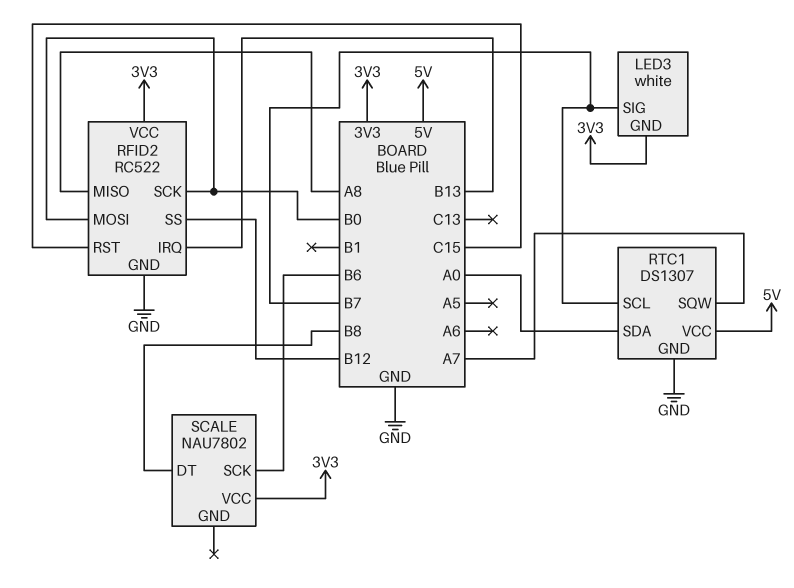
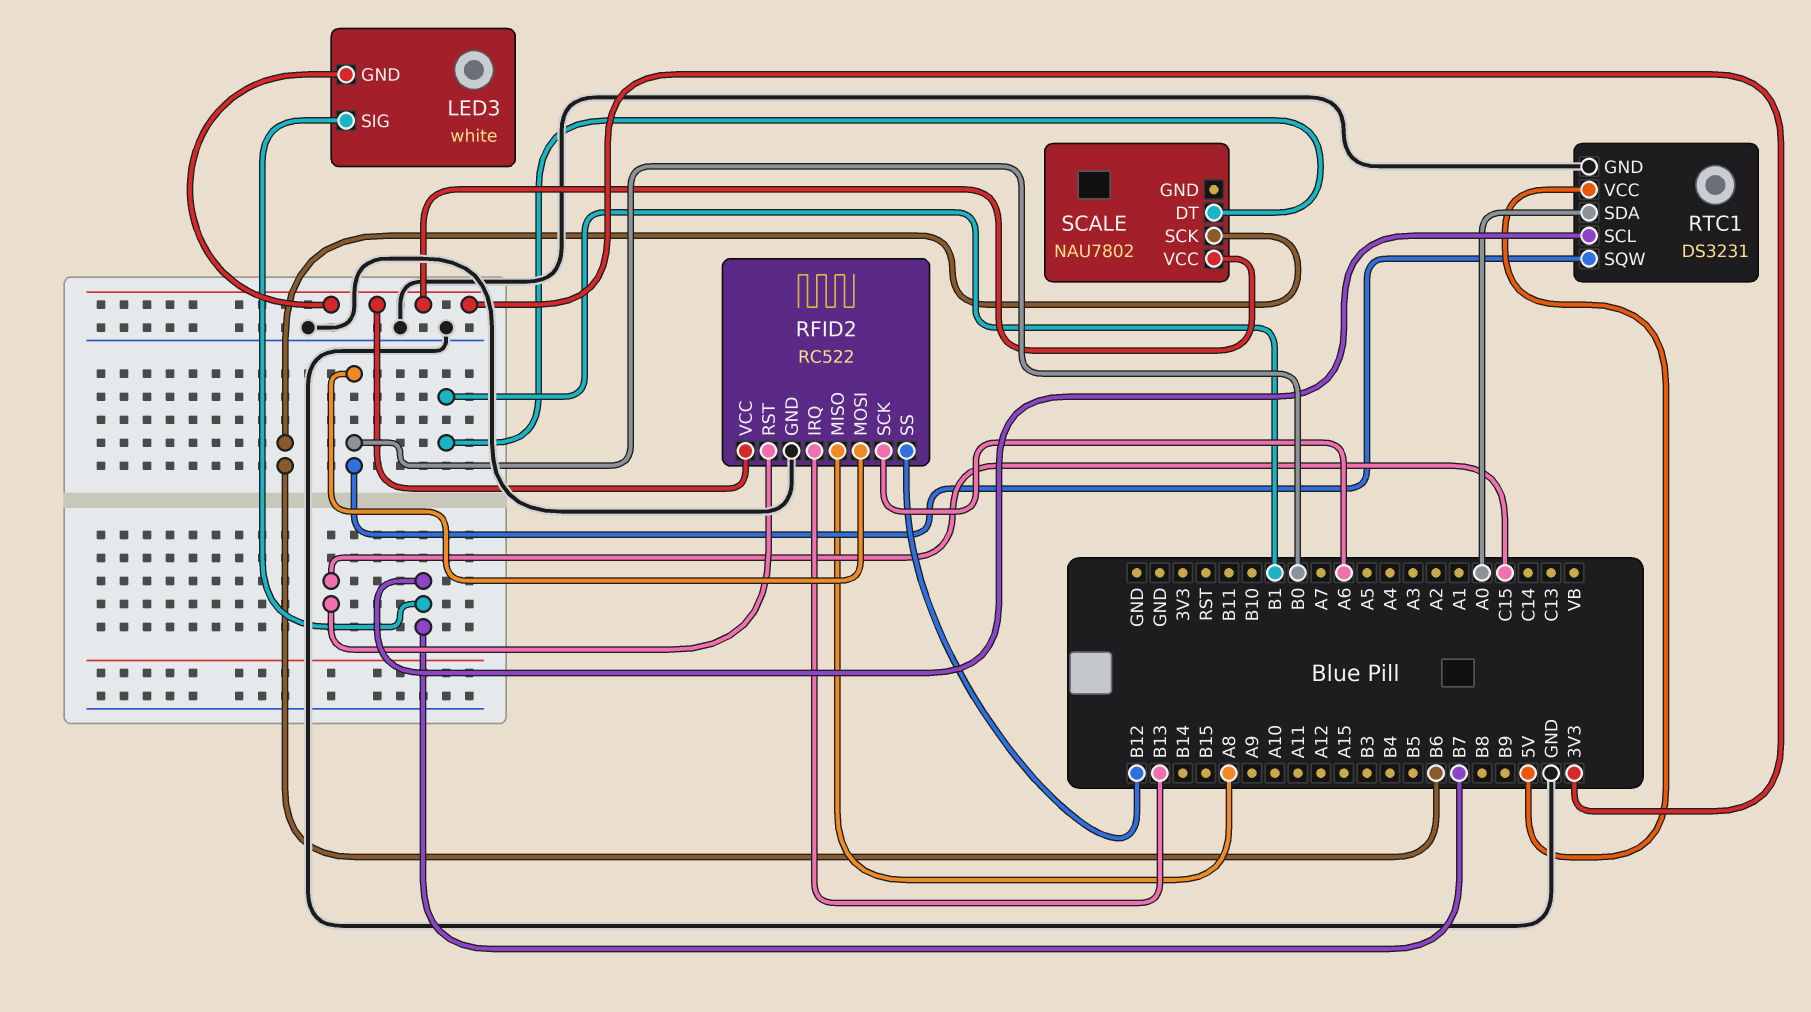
RFID2 pin SCK: B0 -> A6
RTC1: DS1307 -> DS3231
RTC1 pin SQW: A7 -> B0
SCALE pin DT: B8 -> B1

